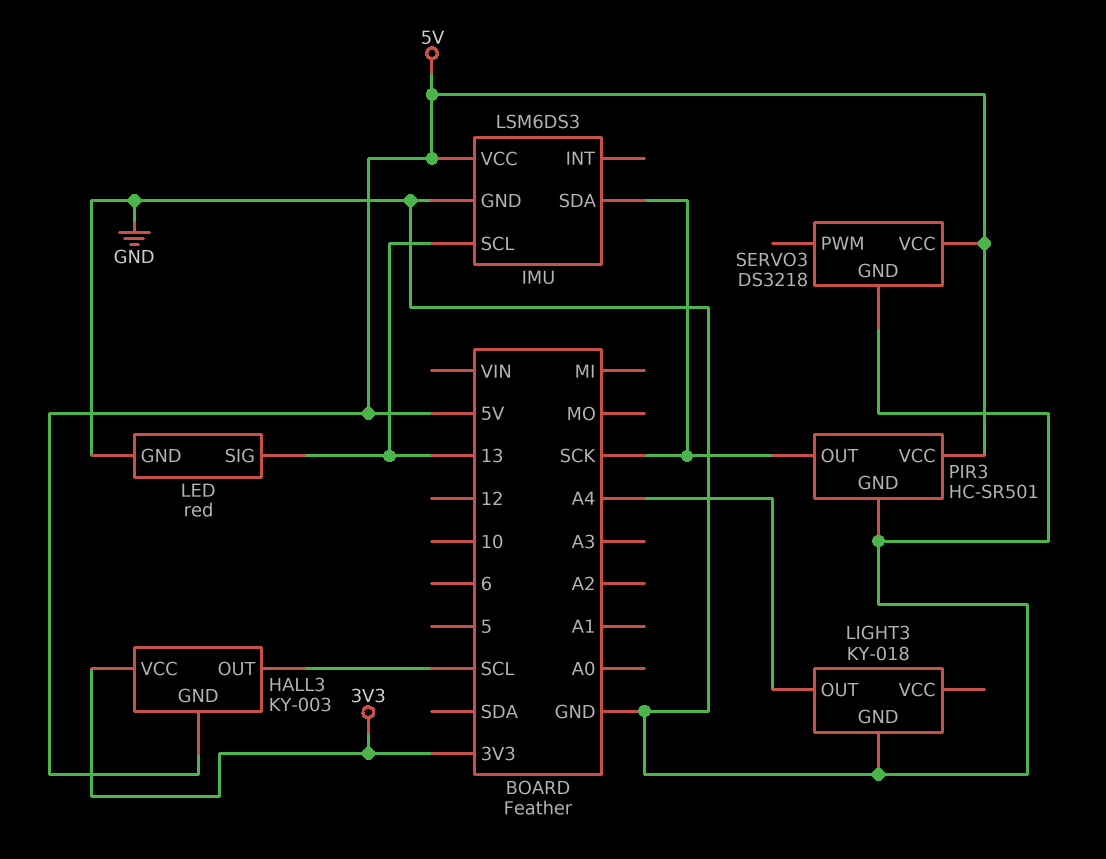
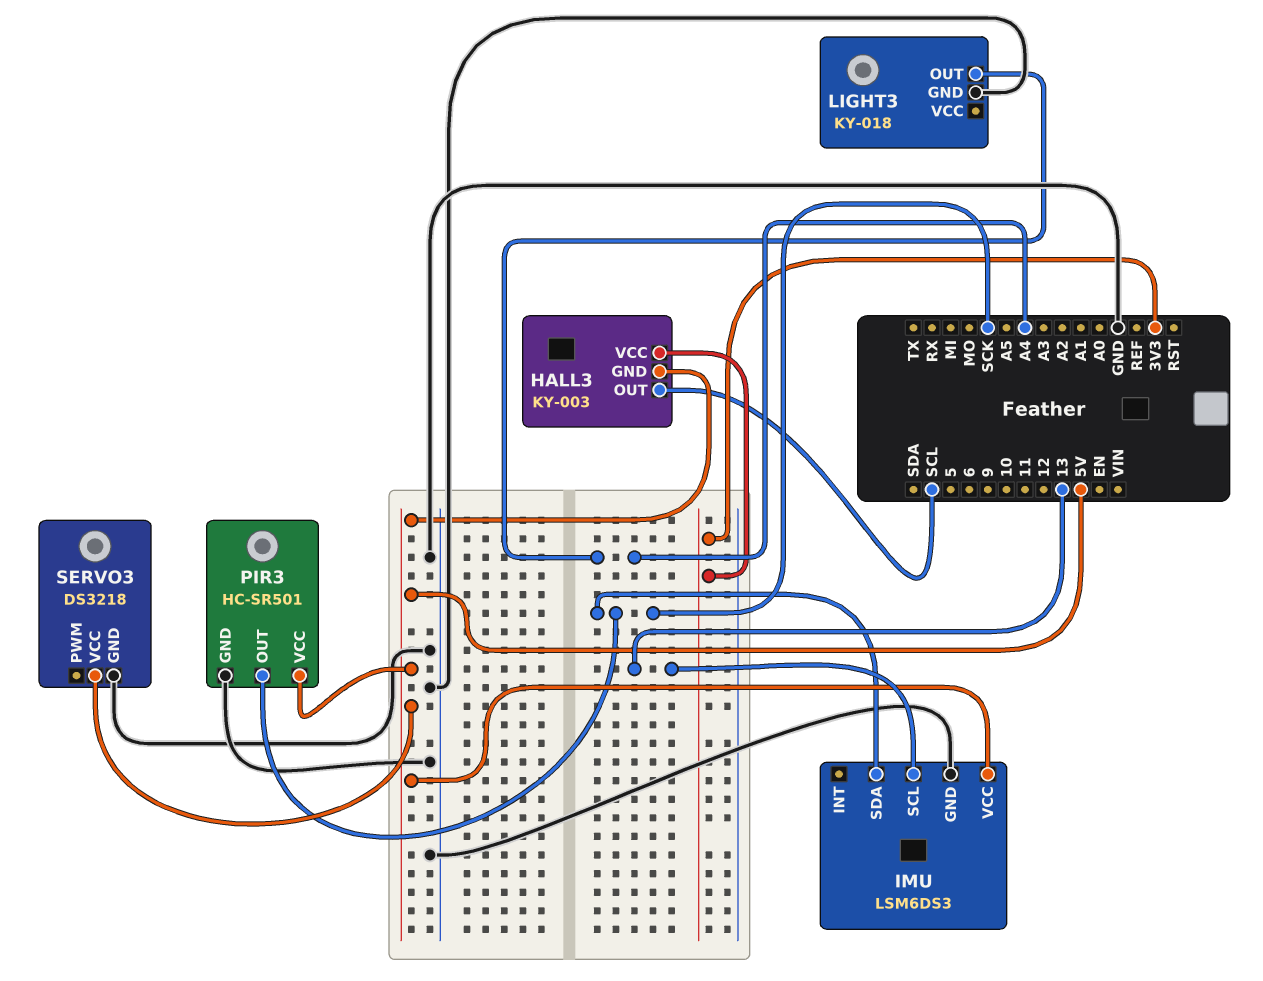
LED: red -> none
LED pin GND: GND -> none
LED pin SIG: 13 -> none

